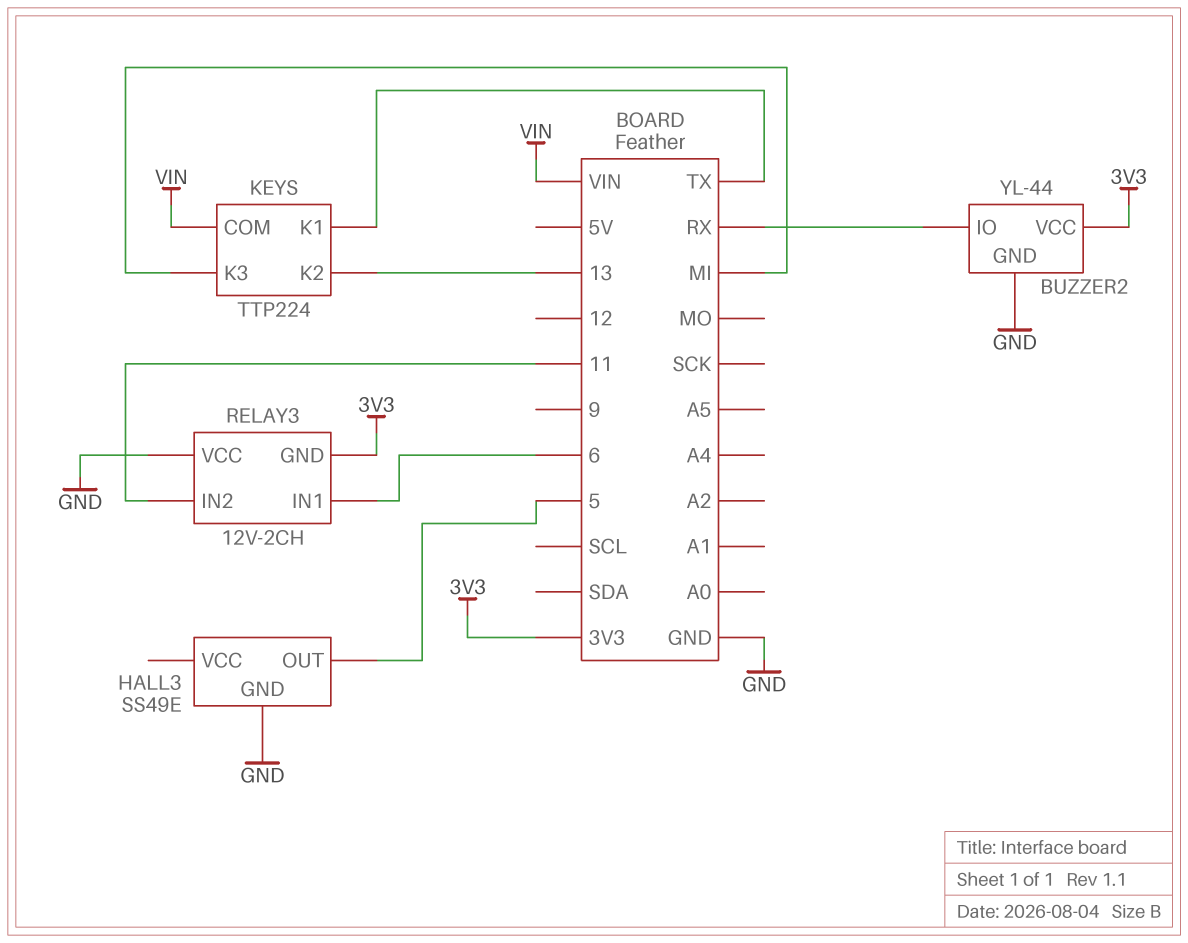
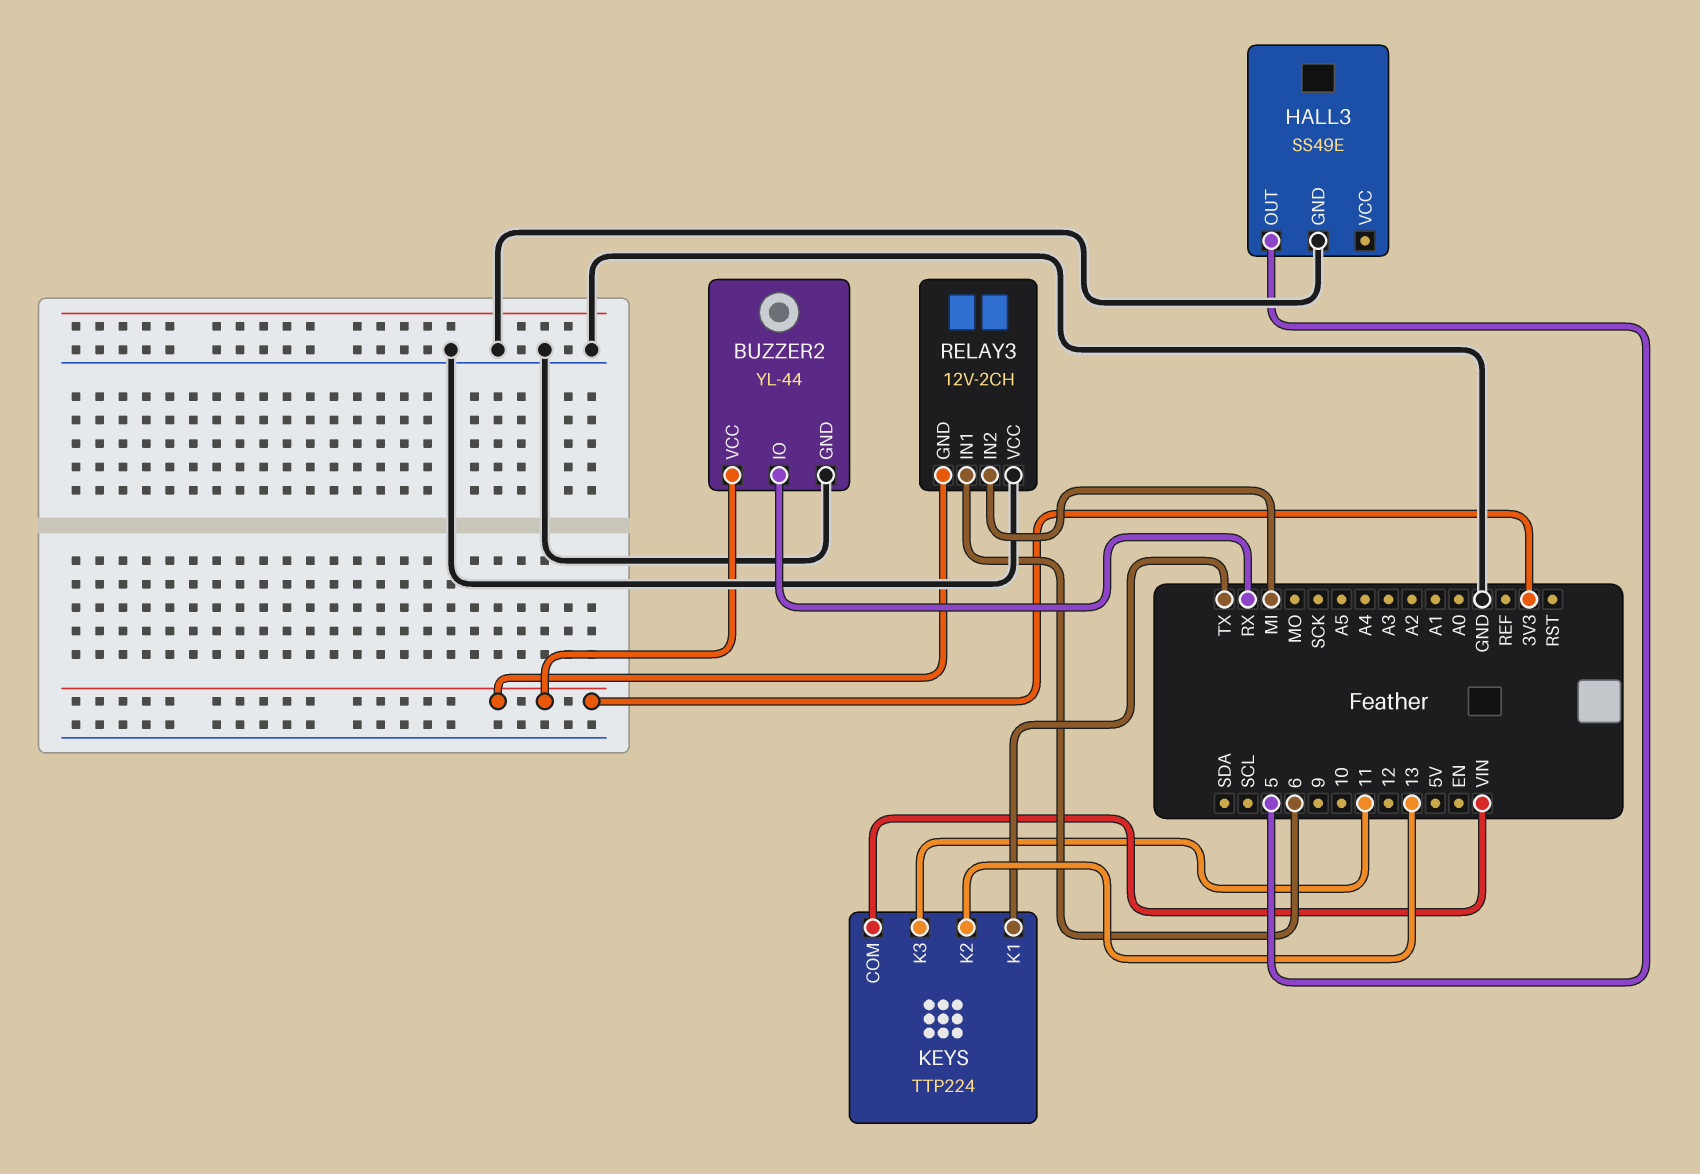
KEYS pin K3: MI -> 11
RELAY3 pin IN2: 11 -> MI

